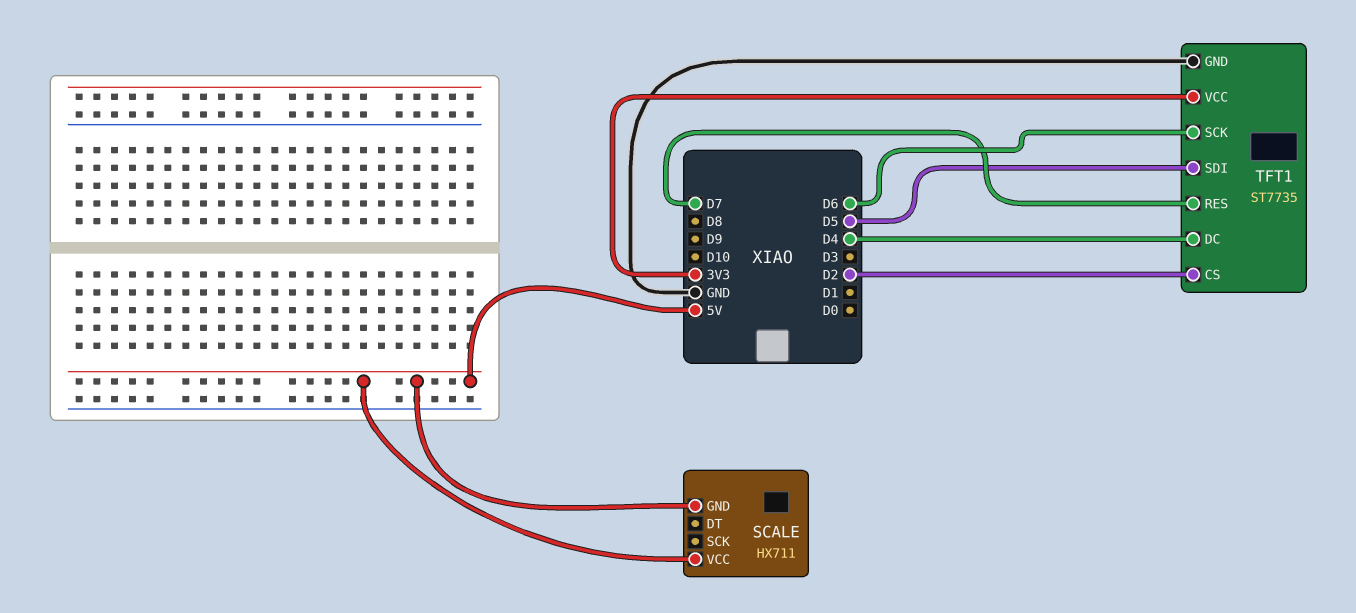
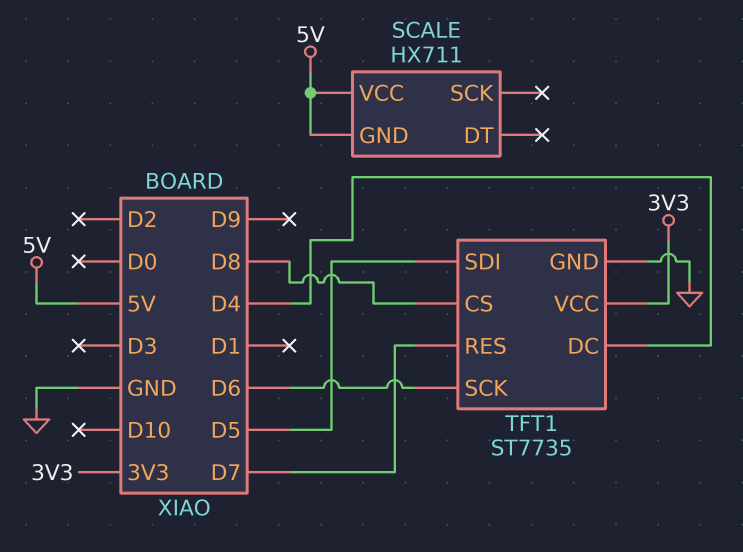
TFT1 pin CS: D2 -> D8

